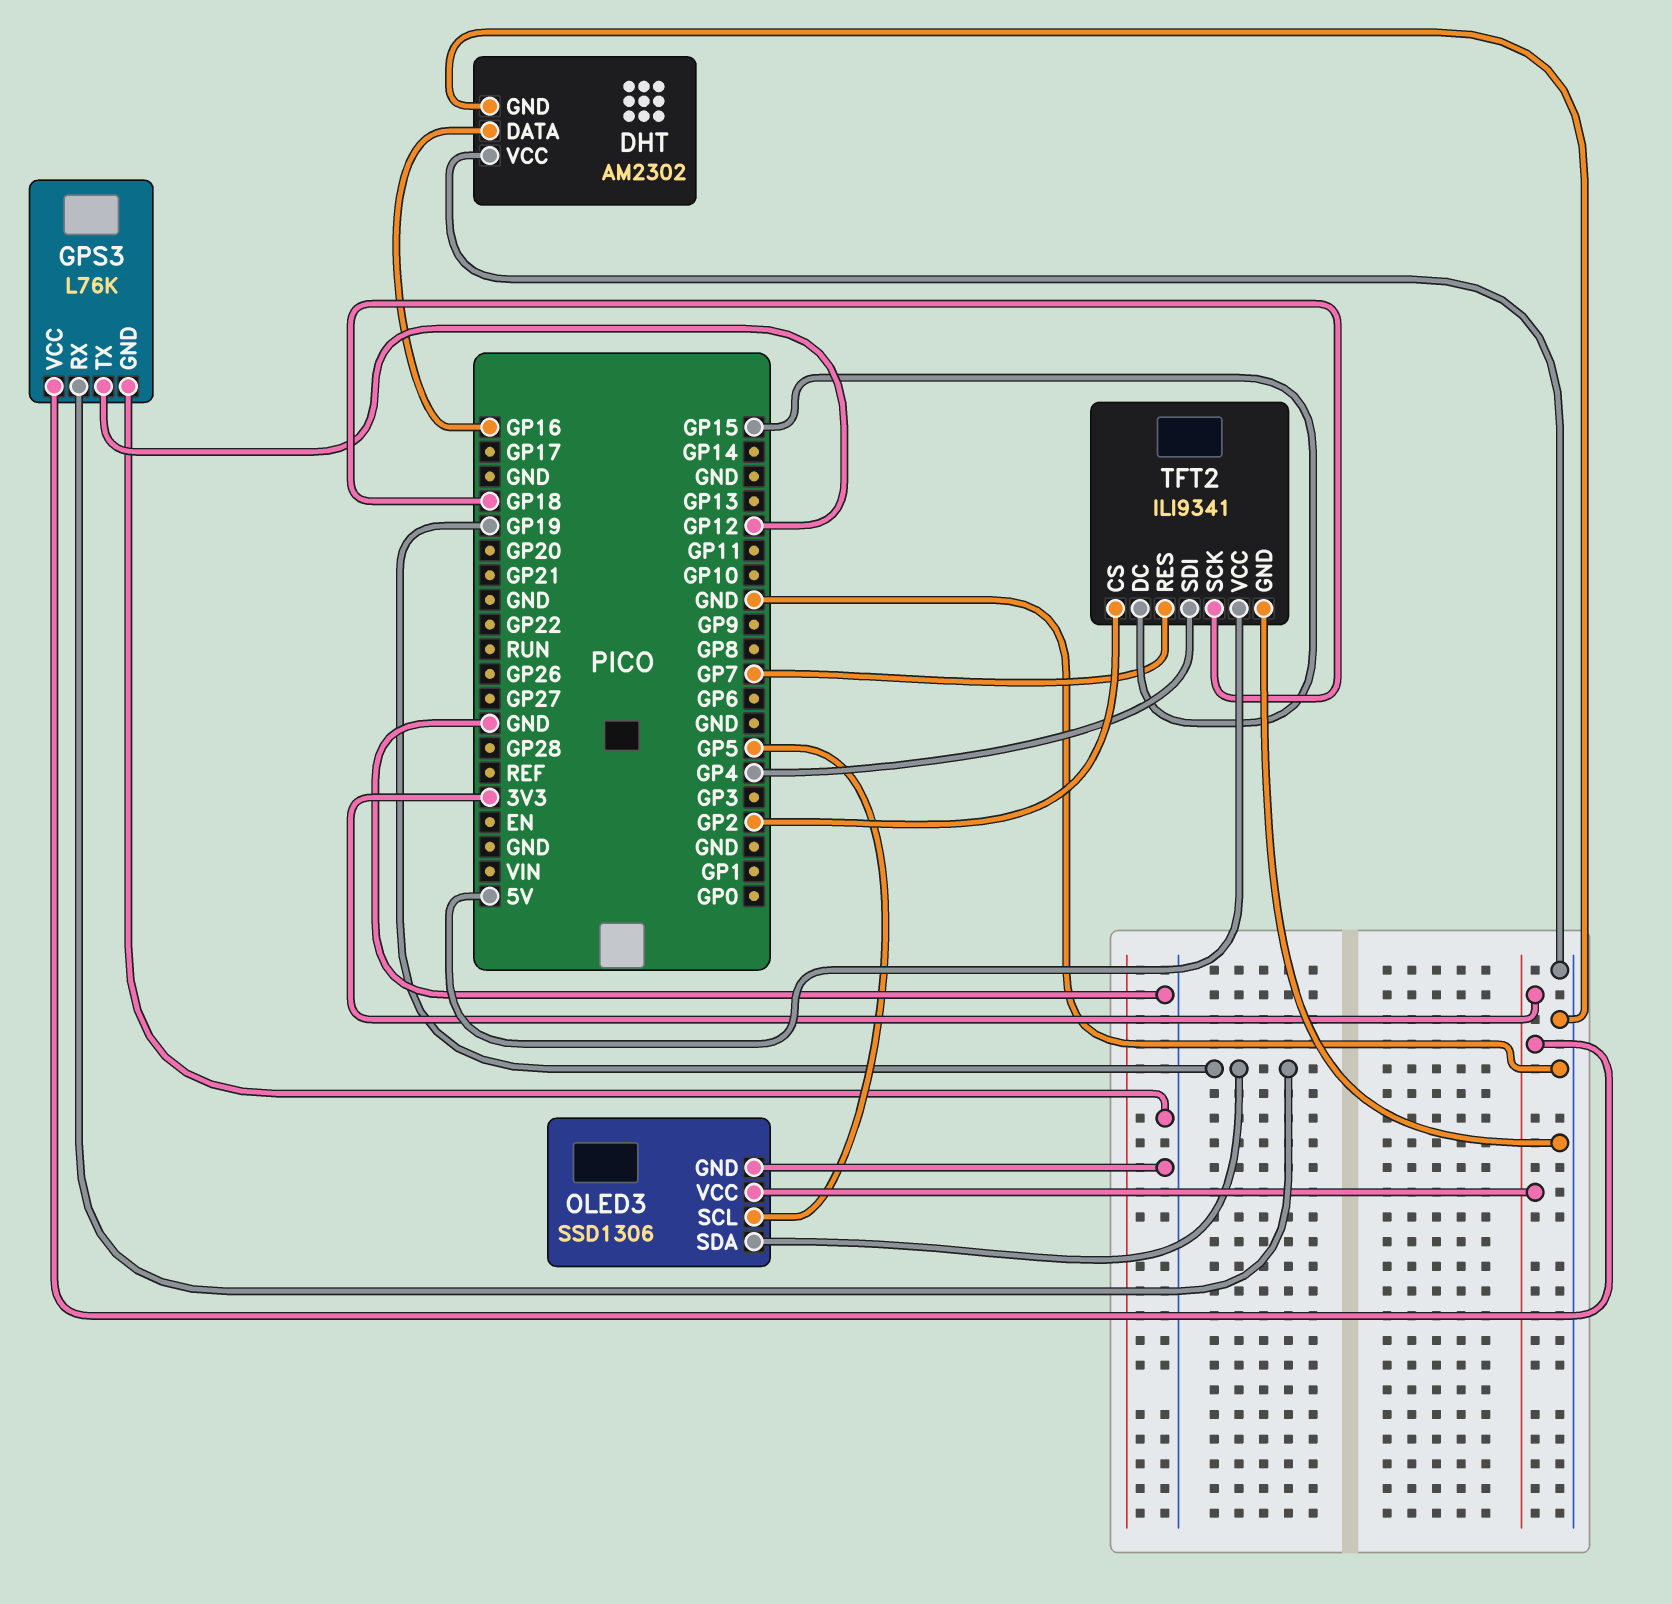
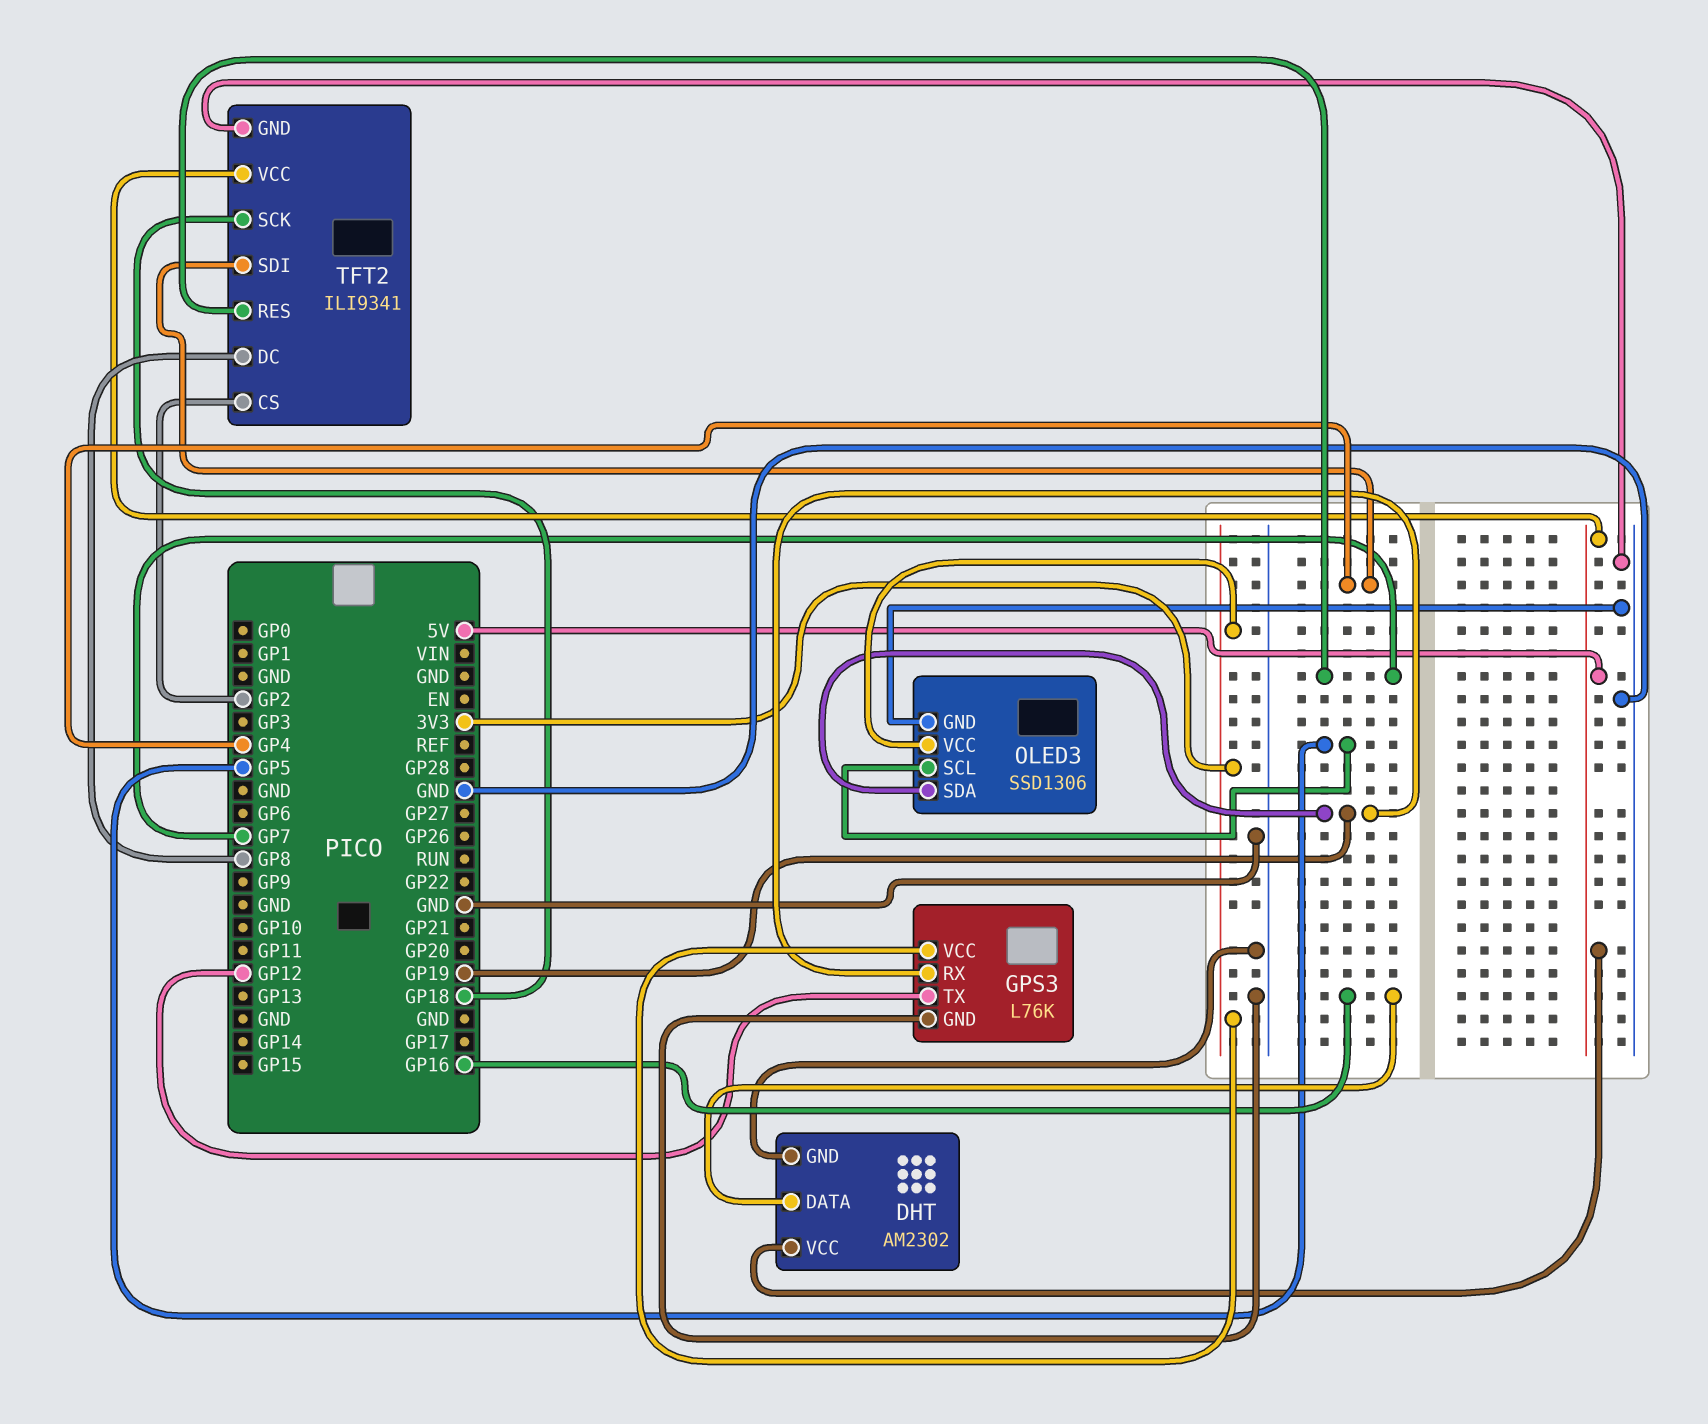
DHT pin VCC: GND -> 5V
TFT2 pin DC: GP15 -> GP8

